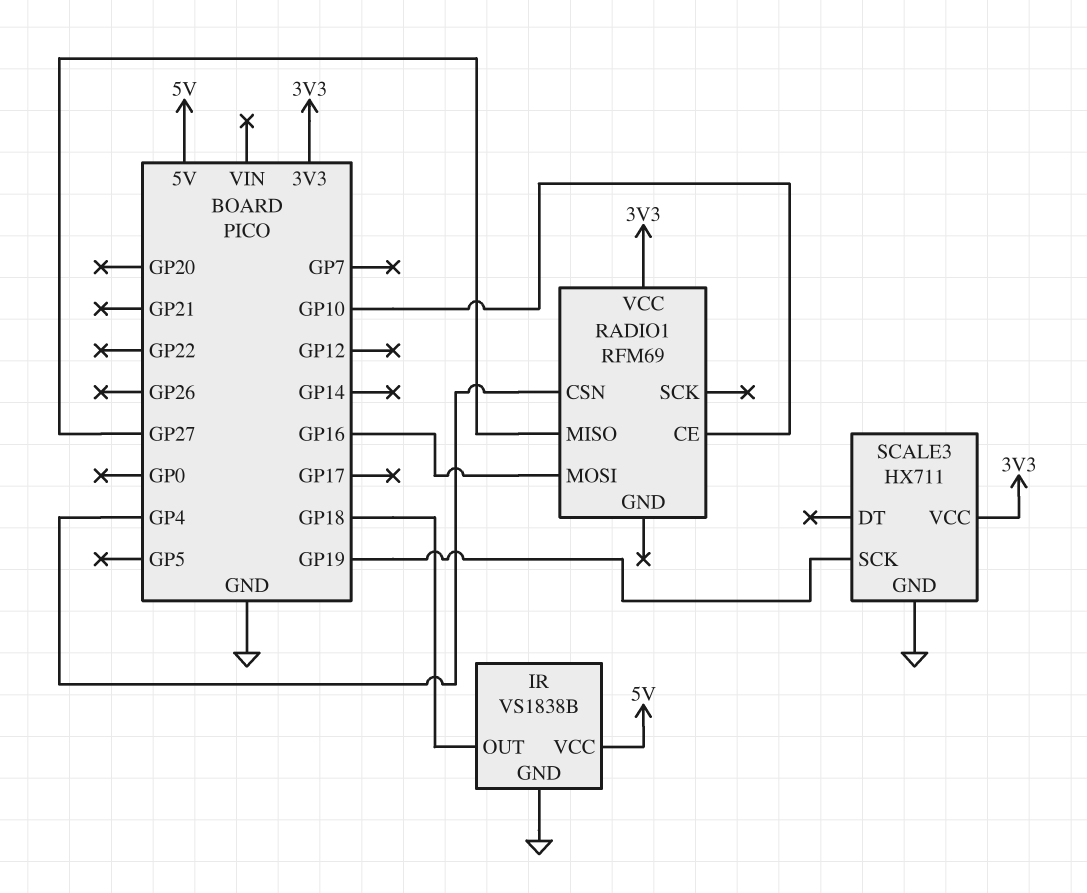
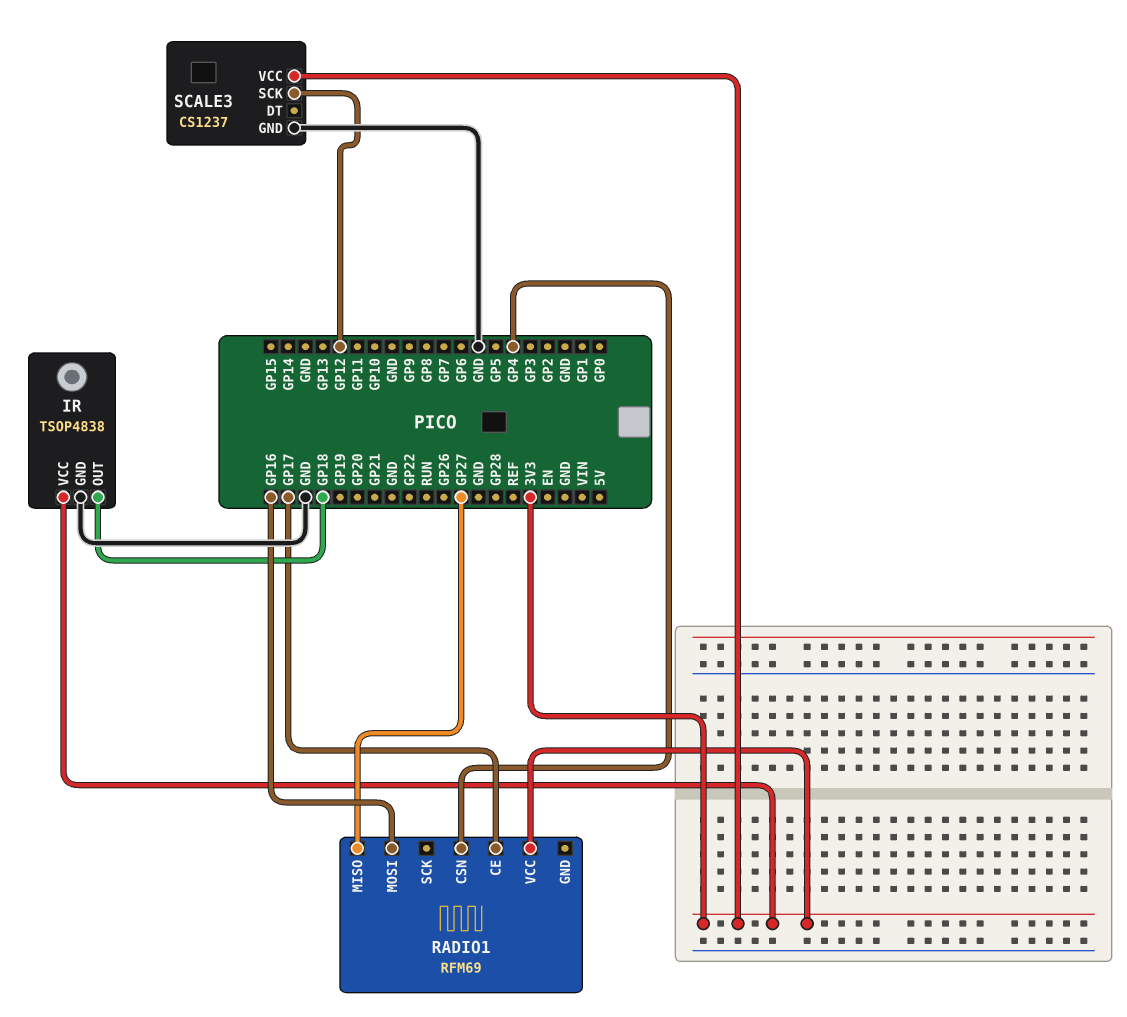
IR: VS1838B -> TSOP4838
IR pin VCC: 5V -> 3V3
RADIO1 pin CE: GP10 -> GP17
SCALE3: HX711 -> CS1237
SCALE3 pin SCK: GP19 -> GP12

